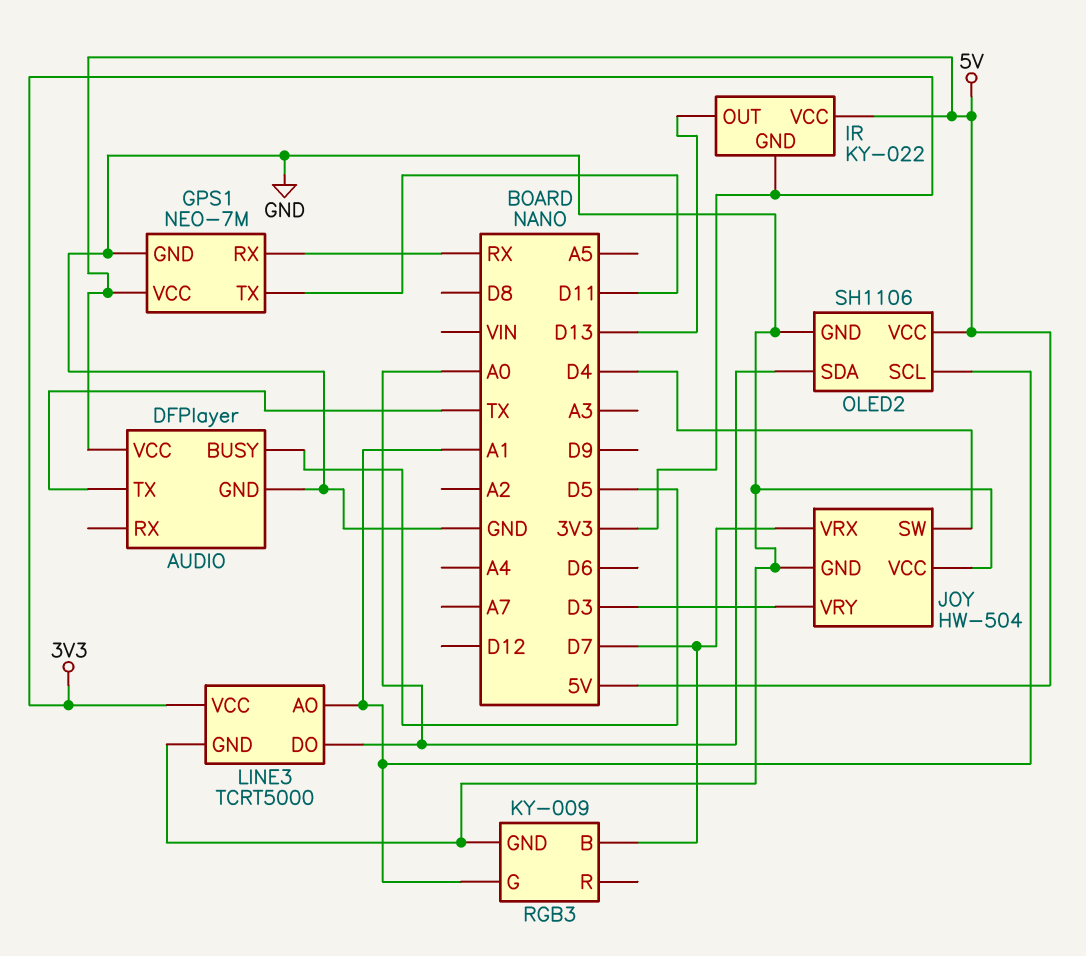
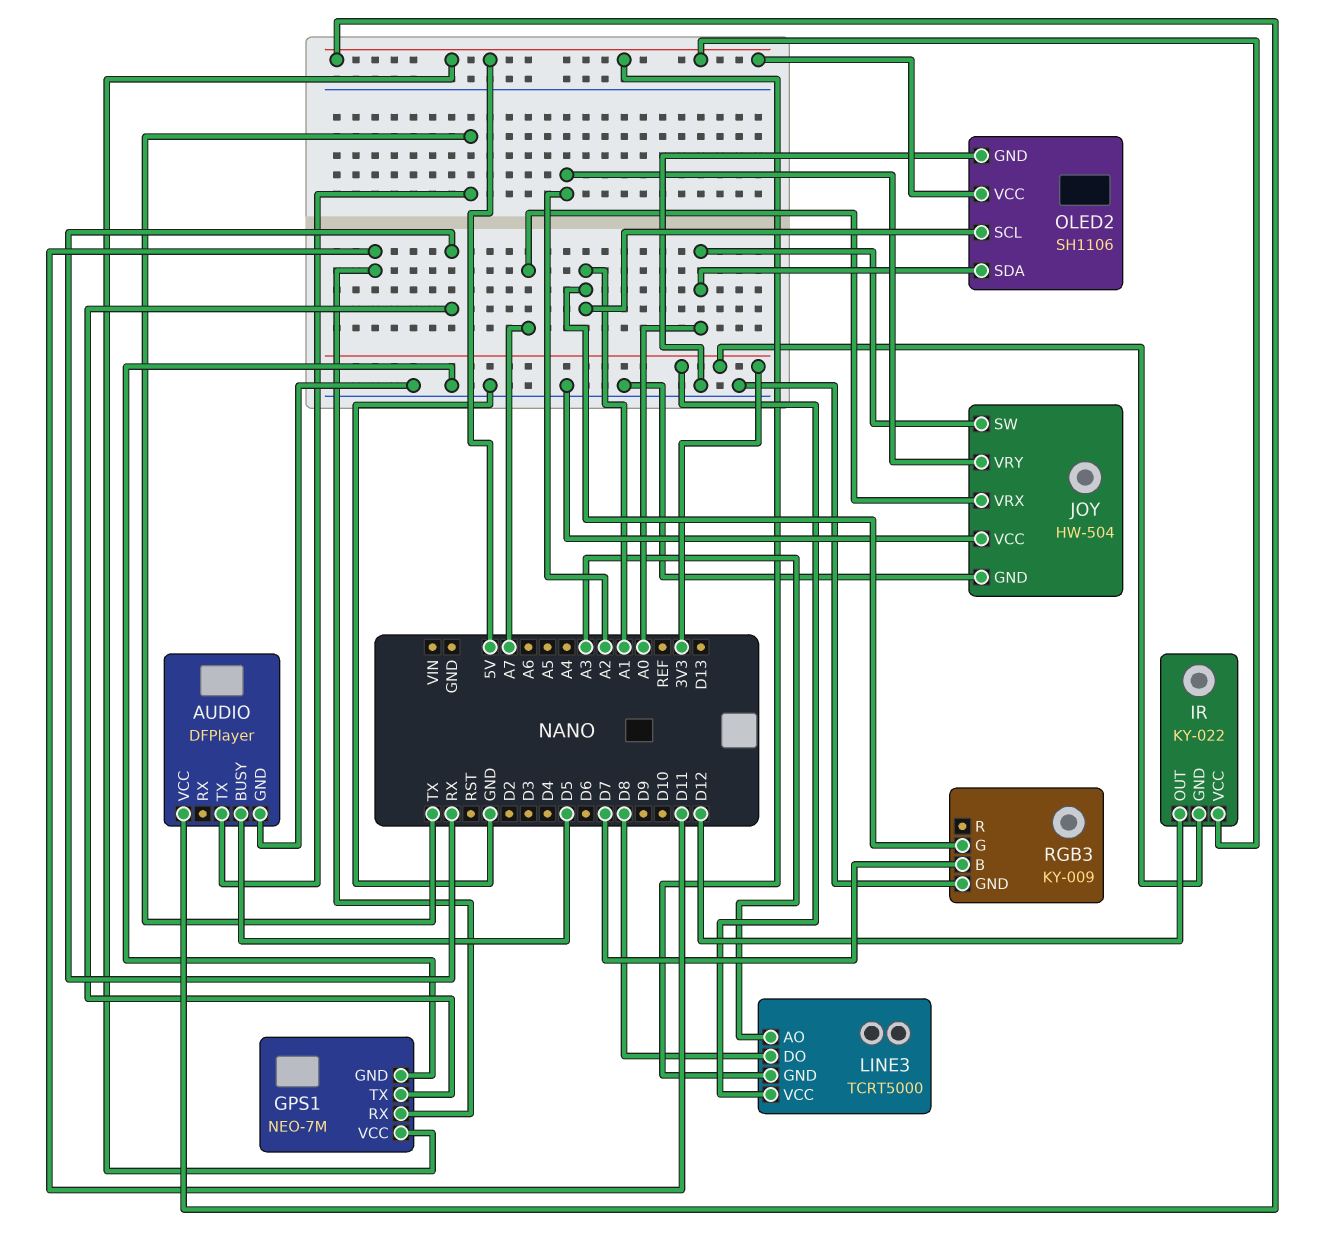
GPS1 pin RX: RX -> D11
GPS1 pin TX: D11 -> RX
IR pin OUT: D13 -> D12
JOY pin SW: D4 -> A0
JOY pin VRX: D7 -> A7
JOY pin VRY: D3 -> A2
LINE3 pin AO: A1 -> A3
LINE3 pin DO: A0 -> D8
LINE3 pin GND: GND -> 5V

